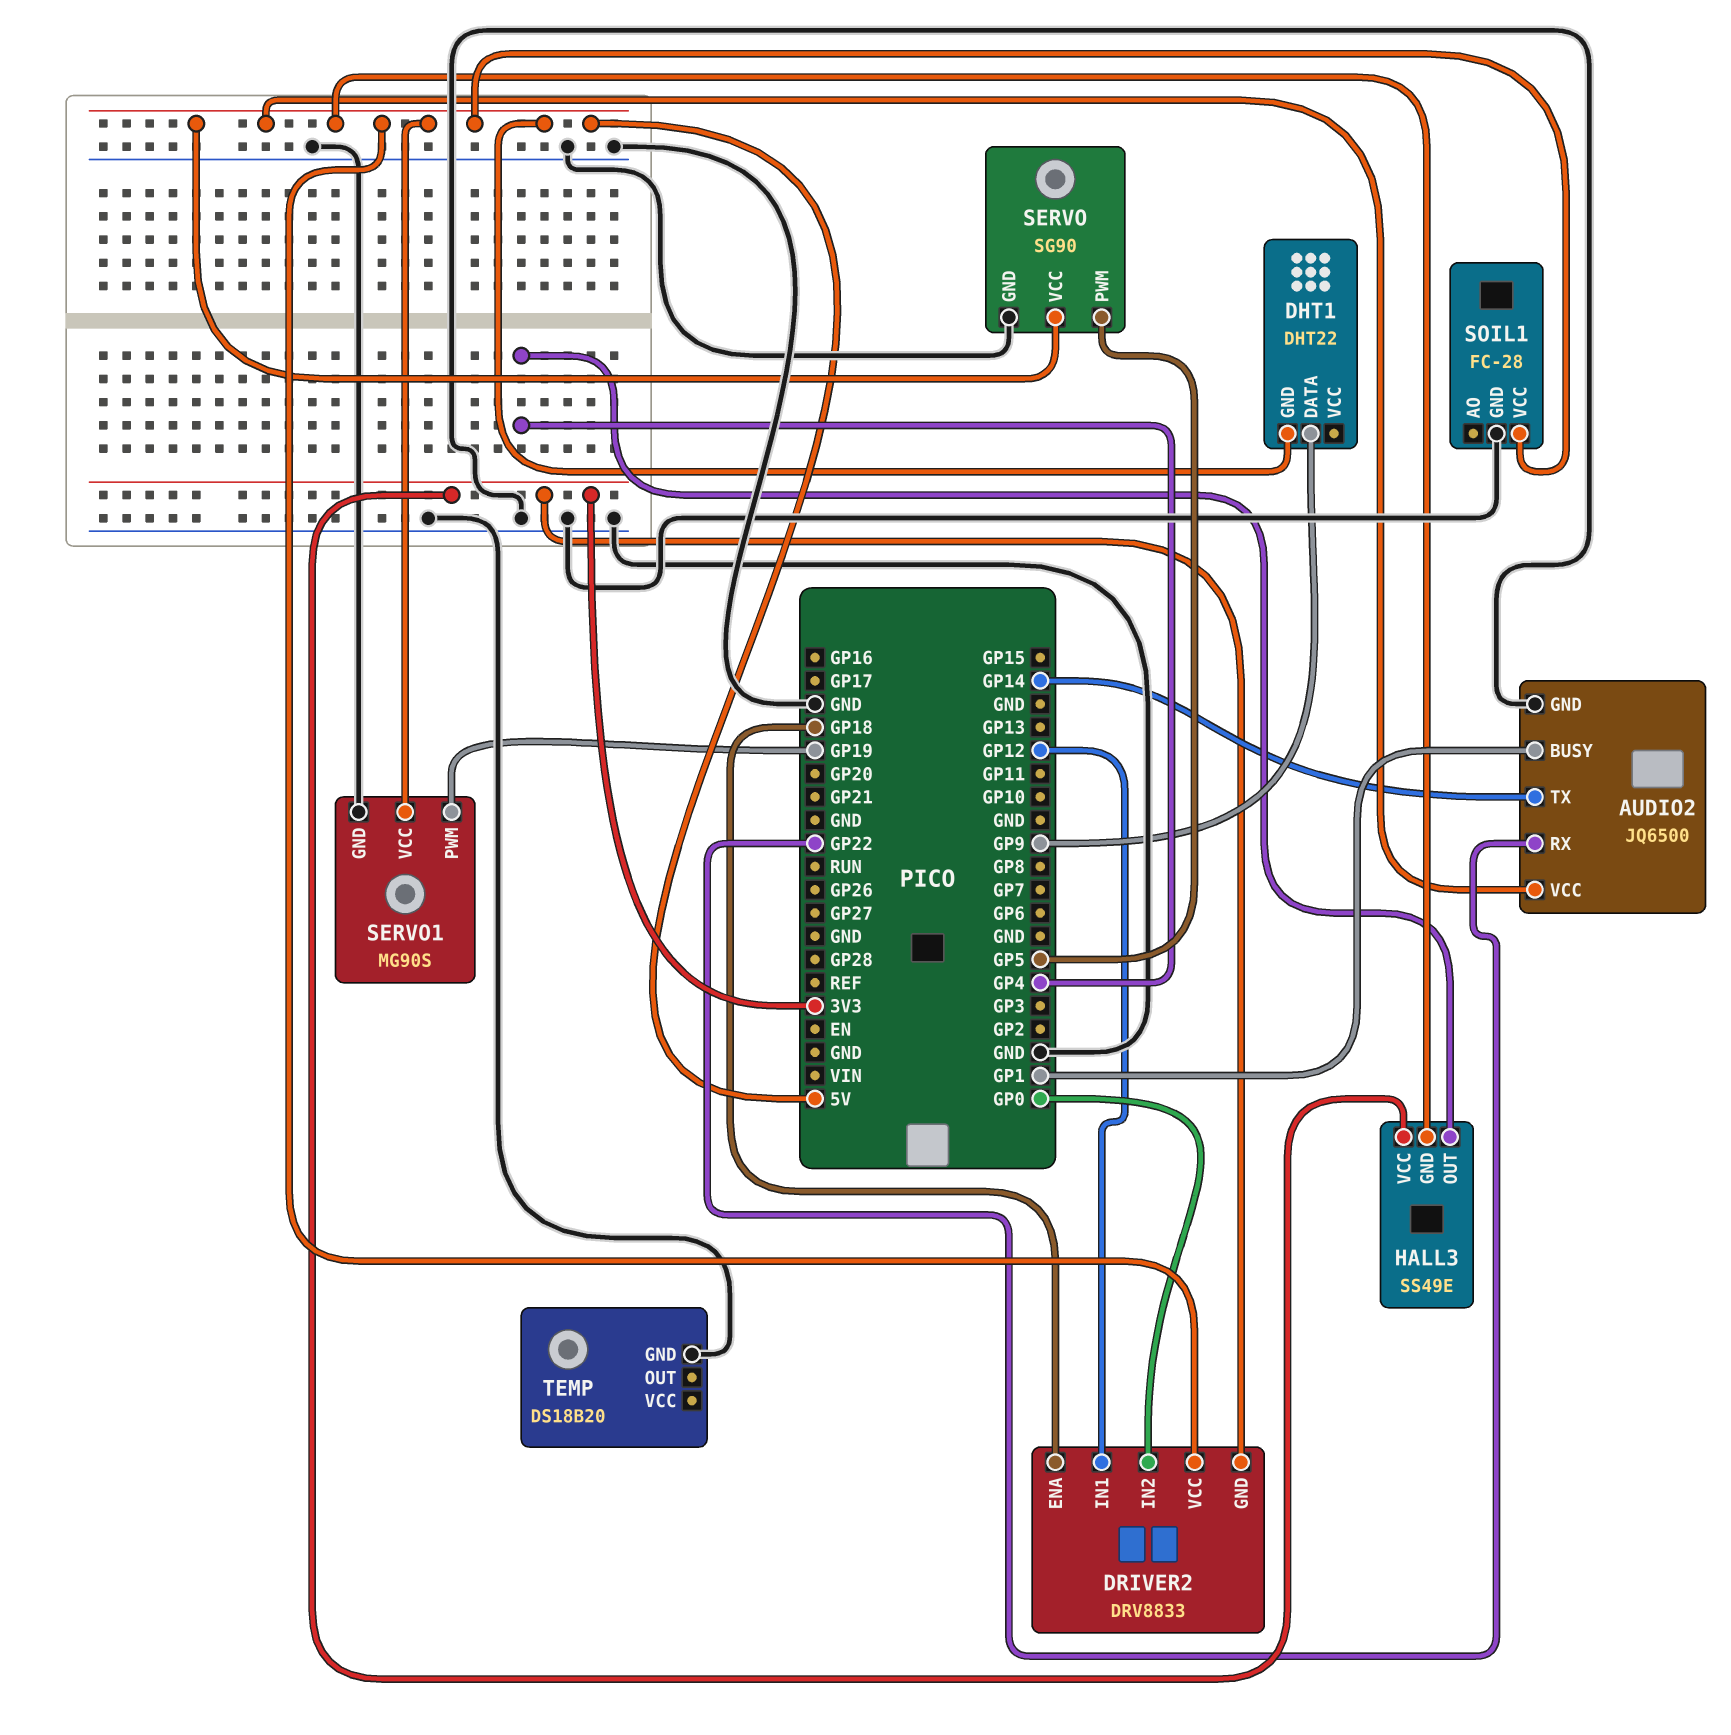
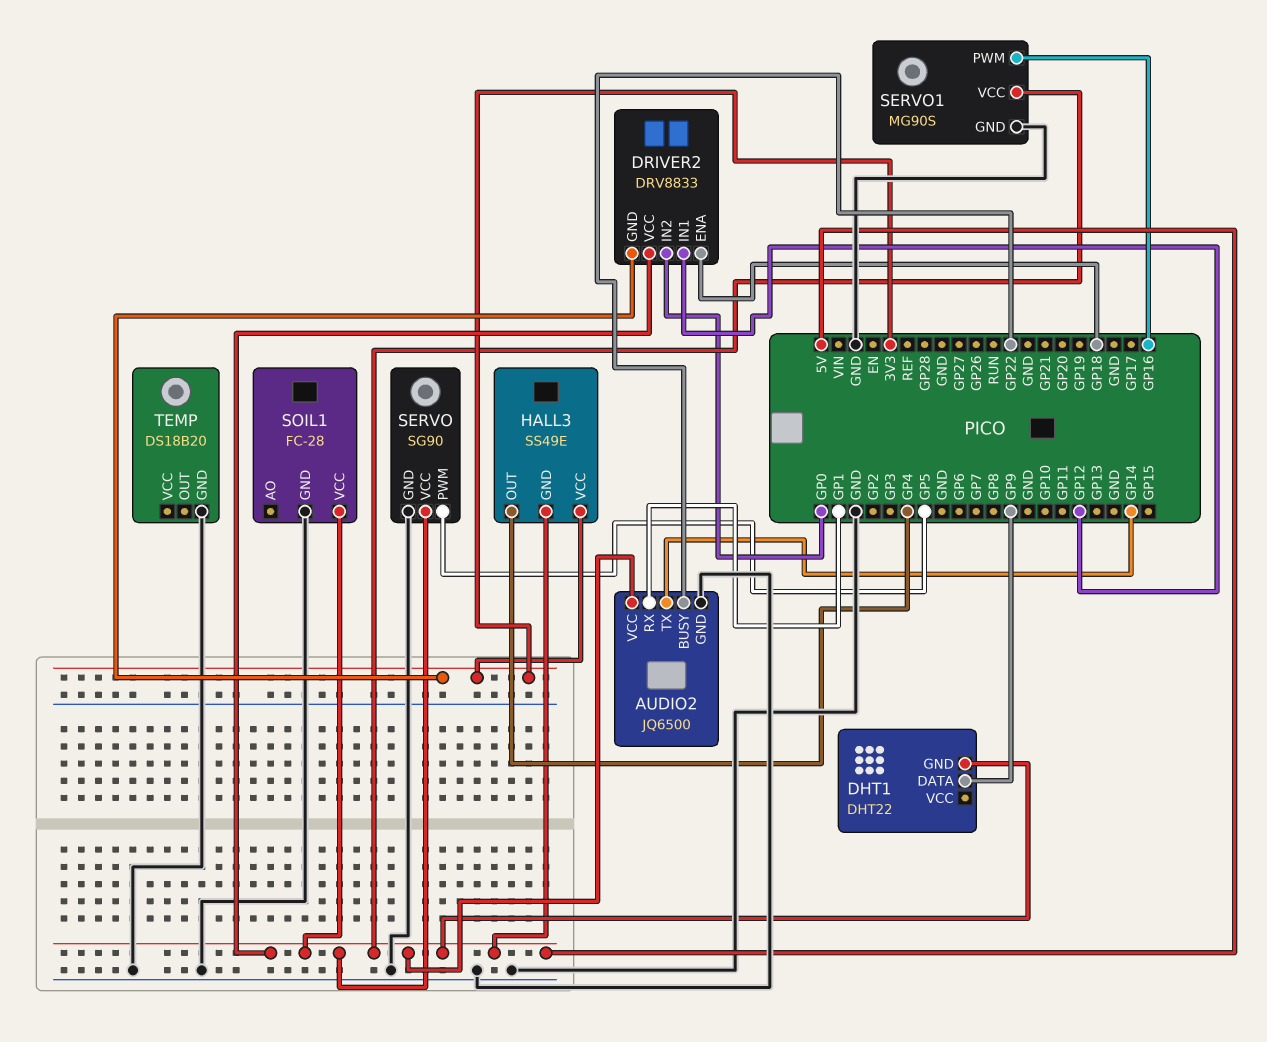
AUDIO2 pin BUSY: GP1 -> GP22
AUDIO2 pin RX: GP22 -> GP1
SERVO1 pin PWM: GP19 -> GP16

